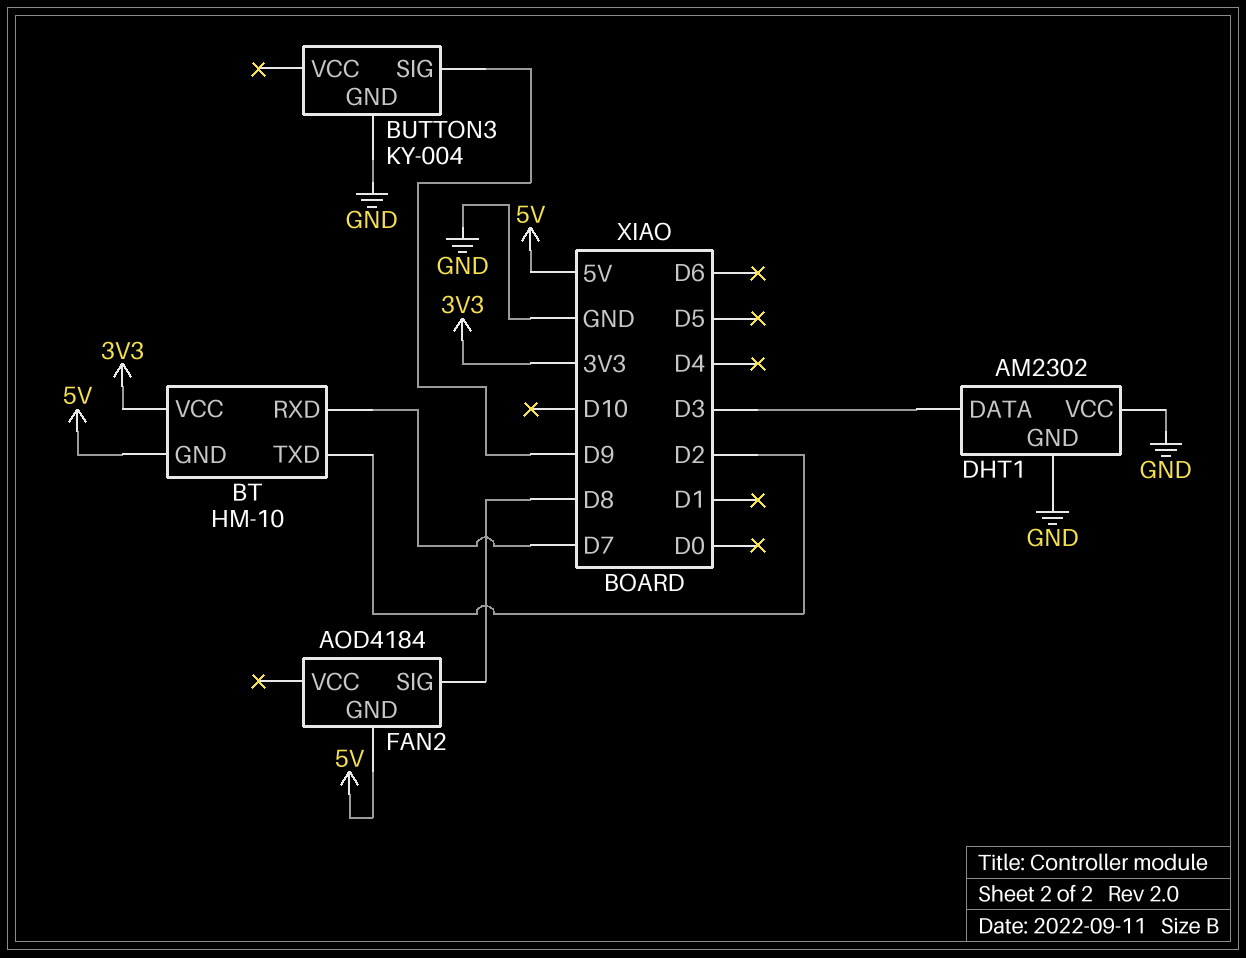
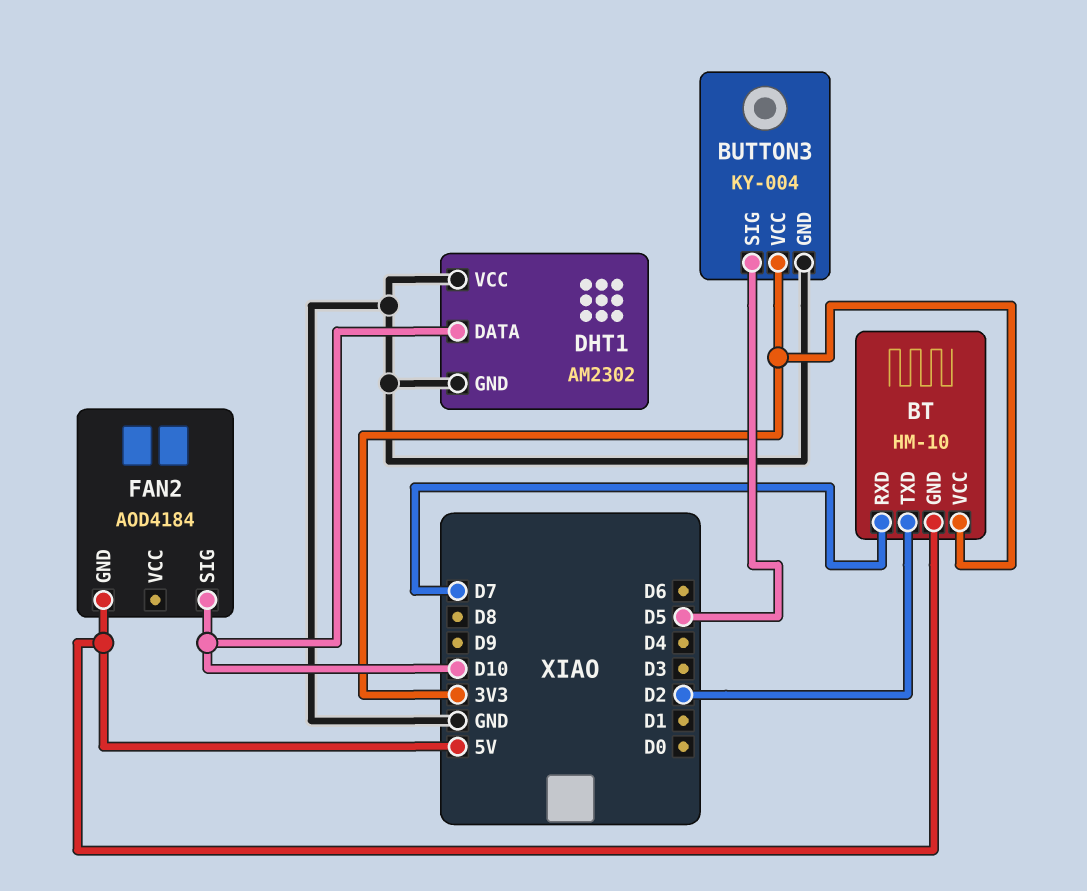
BUTTON3 pin SIG: D9 -> D5
BUTTON3 pin VCC: none -> 3V3
DHT1 pin DATA: D3 -> D10
FAN2 pin SIG: D8 -> D10

